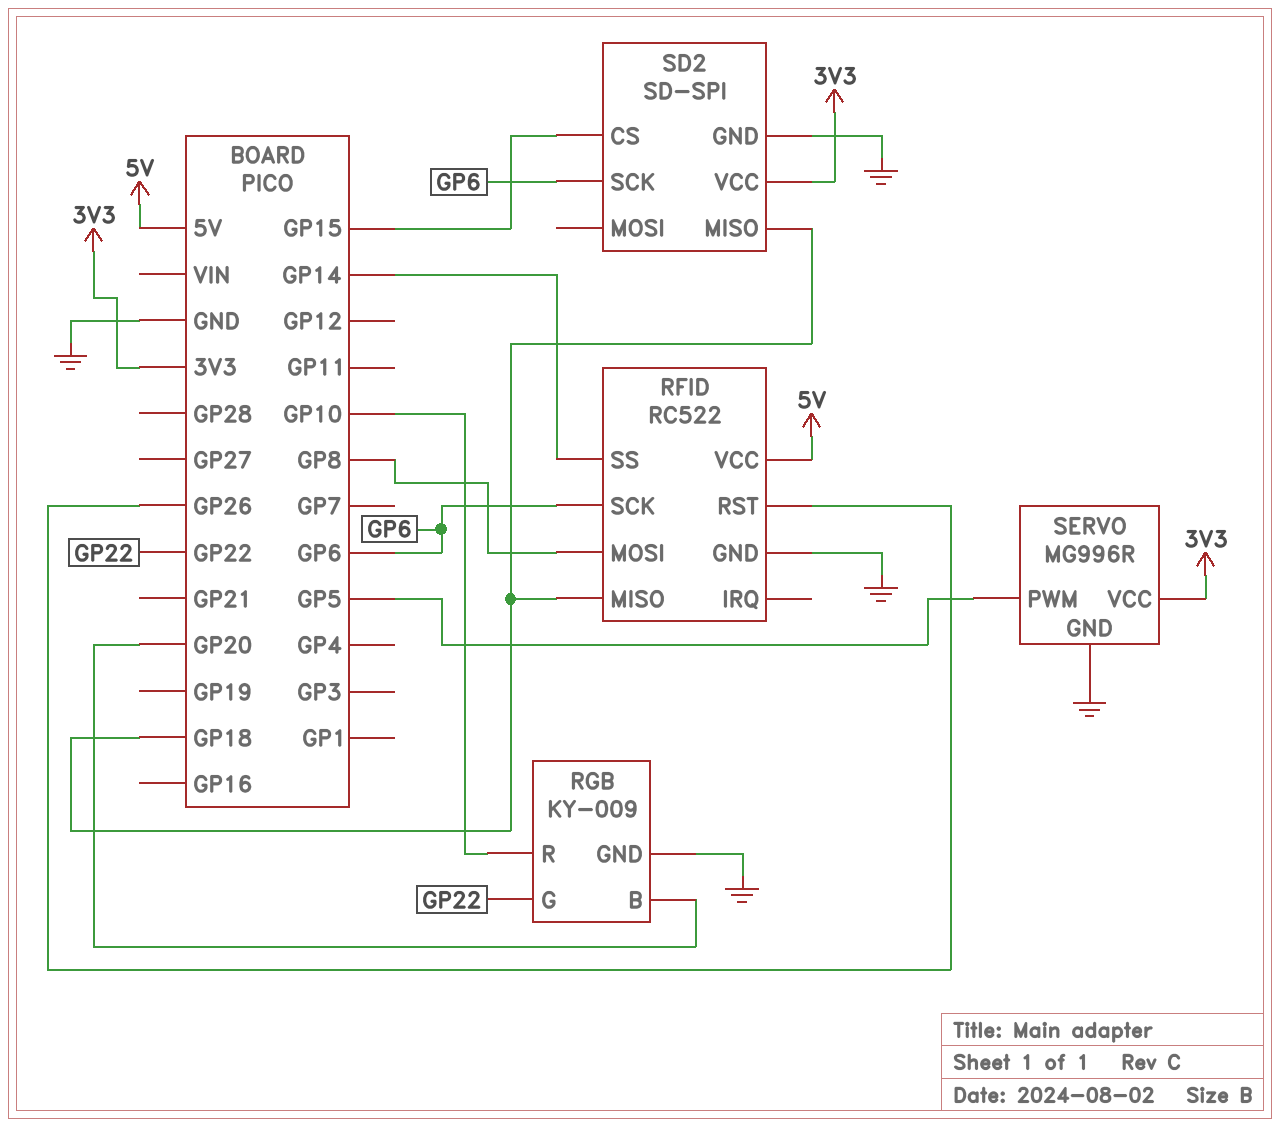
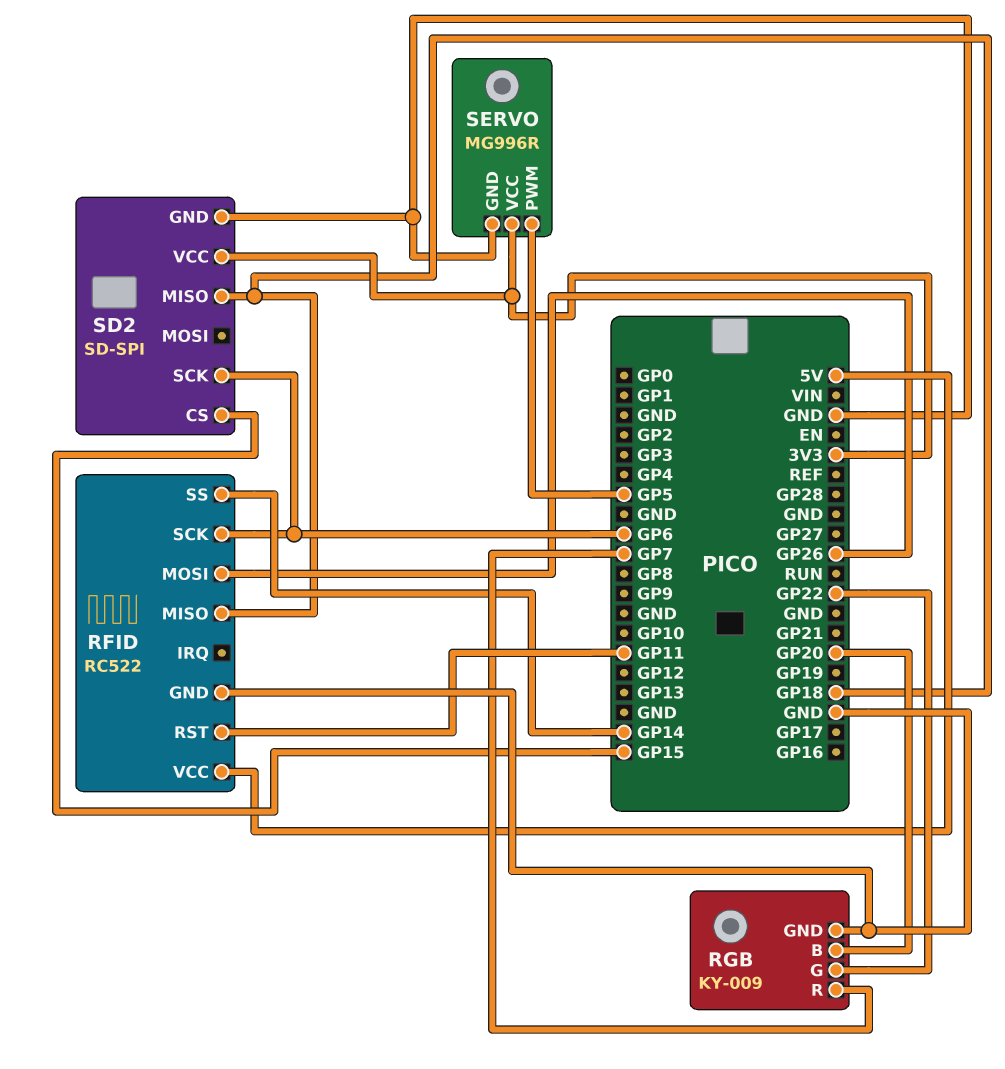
RFID pin MOSI: GP8 -> GP26
RFID pin RST: GP26 -> GP11
RGB pin R: GP10 -> GP7

